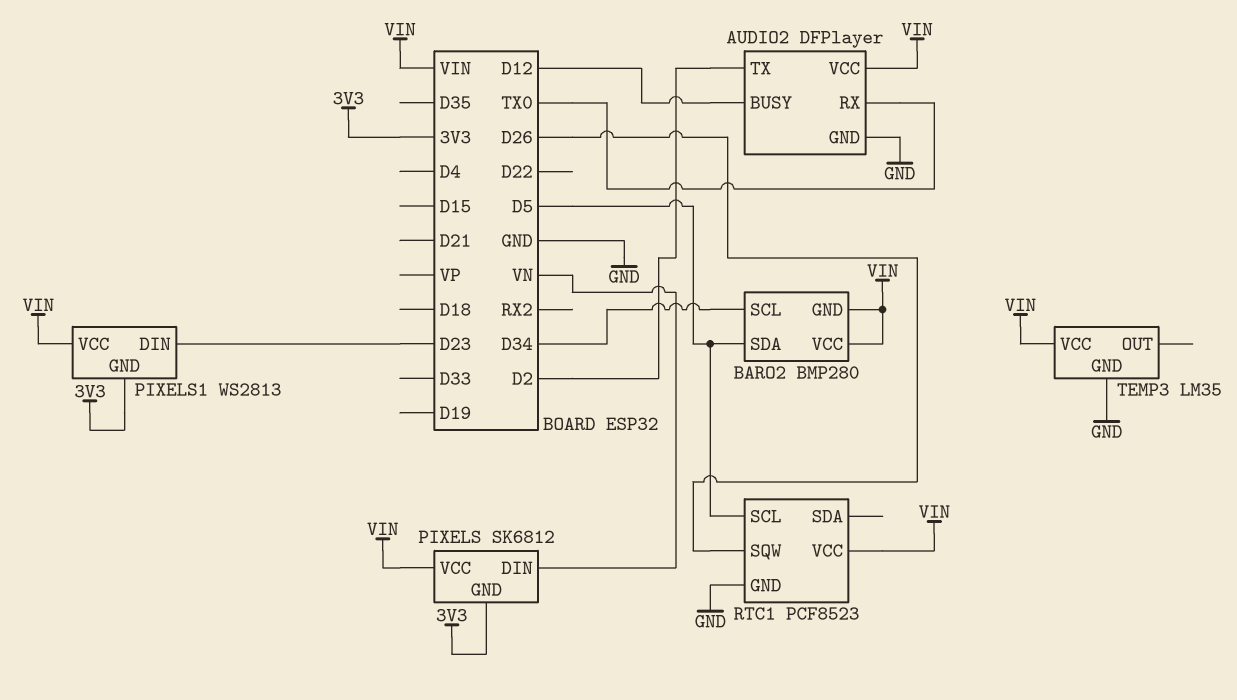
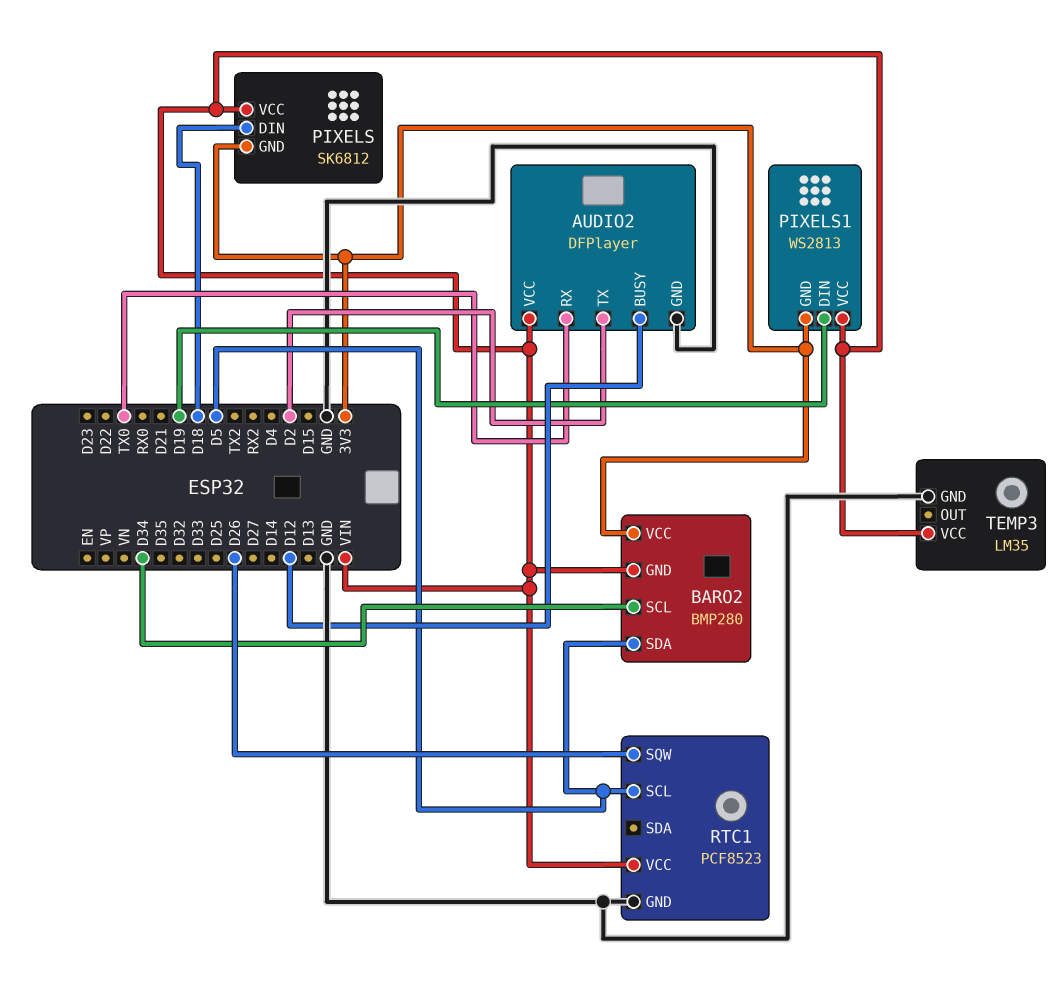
BARO2 pin VCC: VIN -> 3V3
PIXELS pin DIN: VN -> D18
PIXELS1 pin DIN: D23 -> D19

